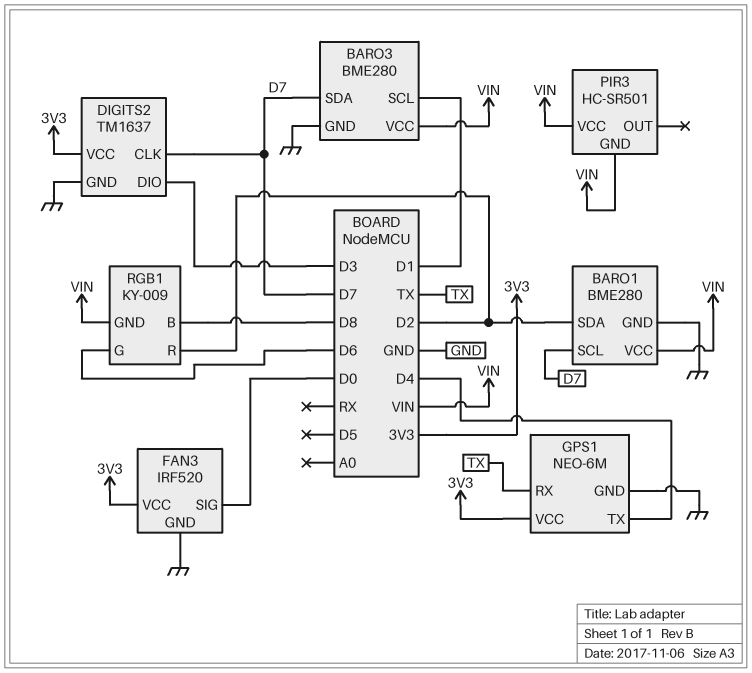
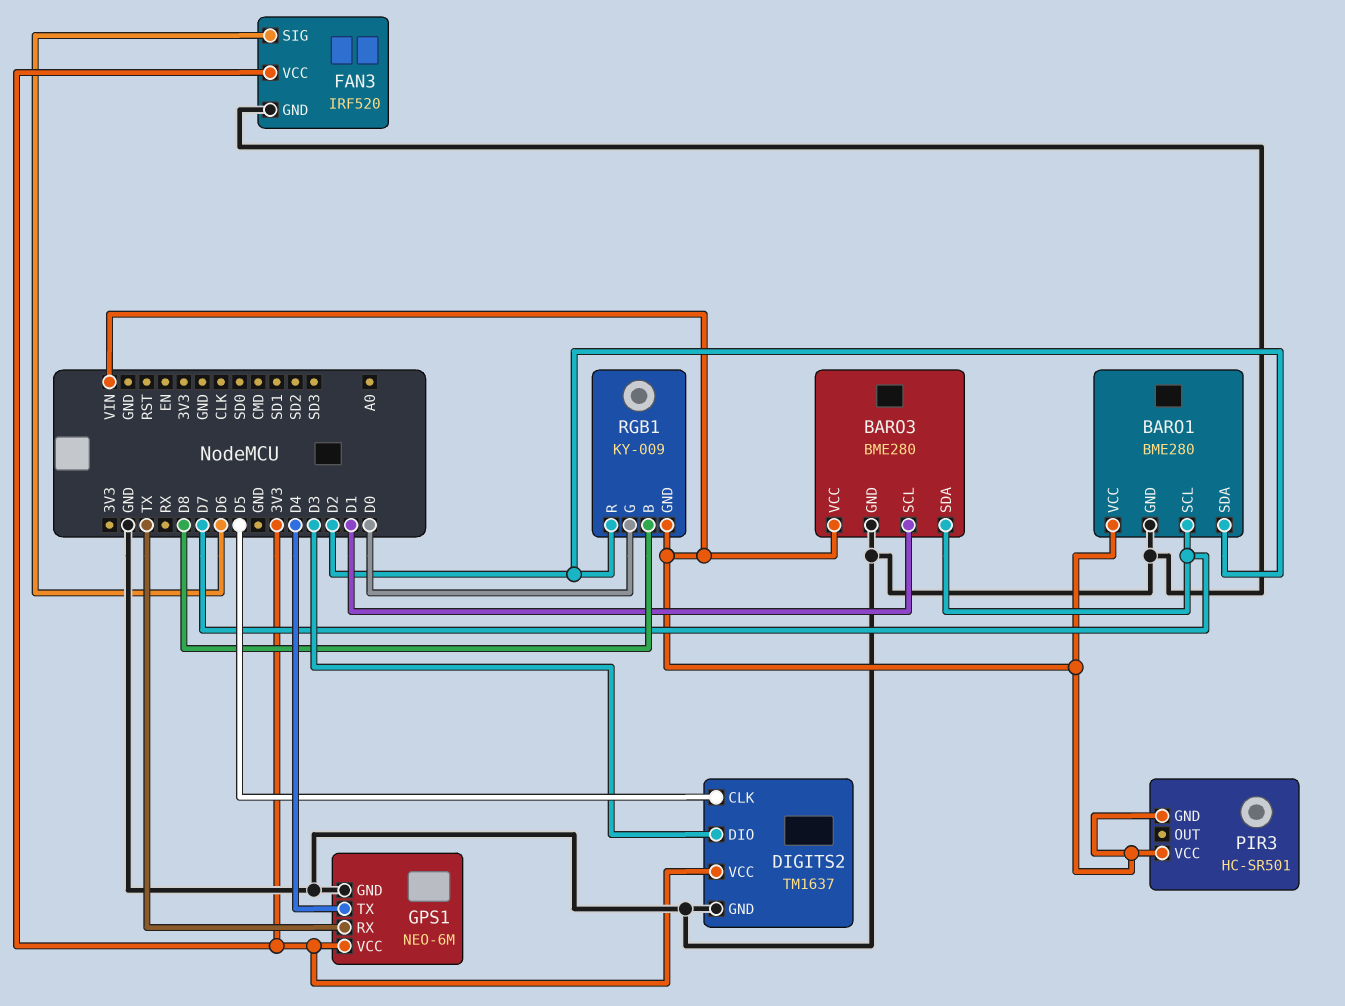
DIGITS2 pin CLK: D7 -> D5
FAN3 pin SIG: D0 -> D6
RGB1 pin G: D6 -> D0

